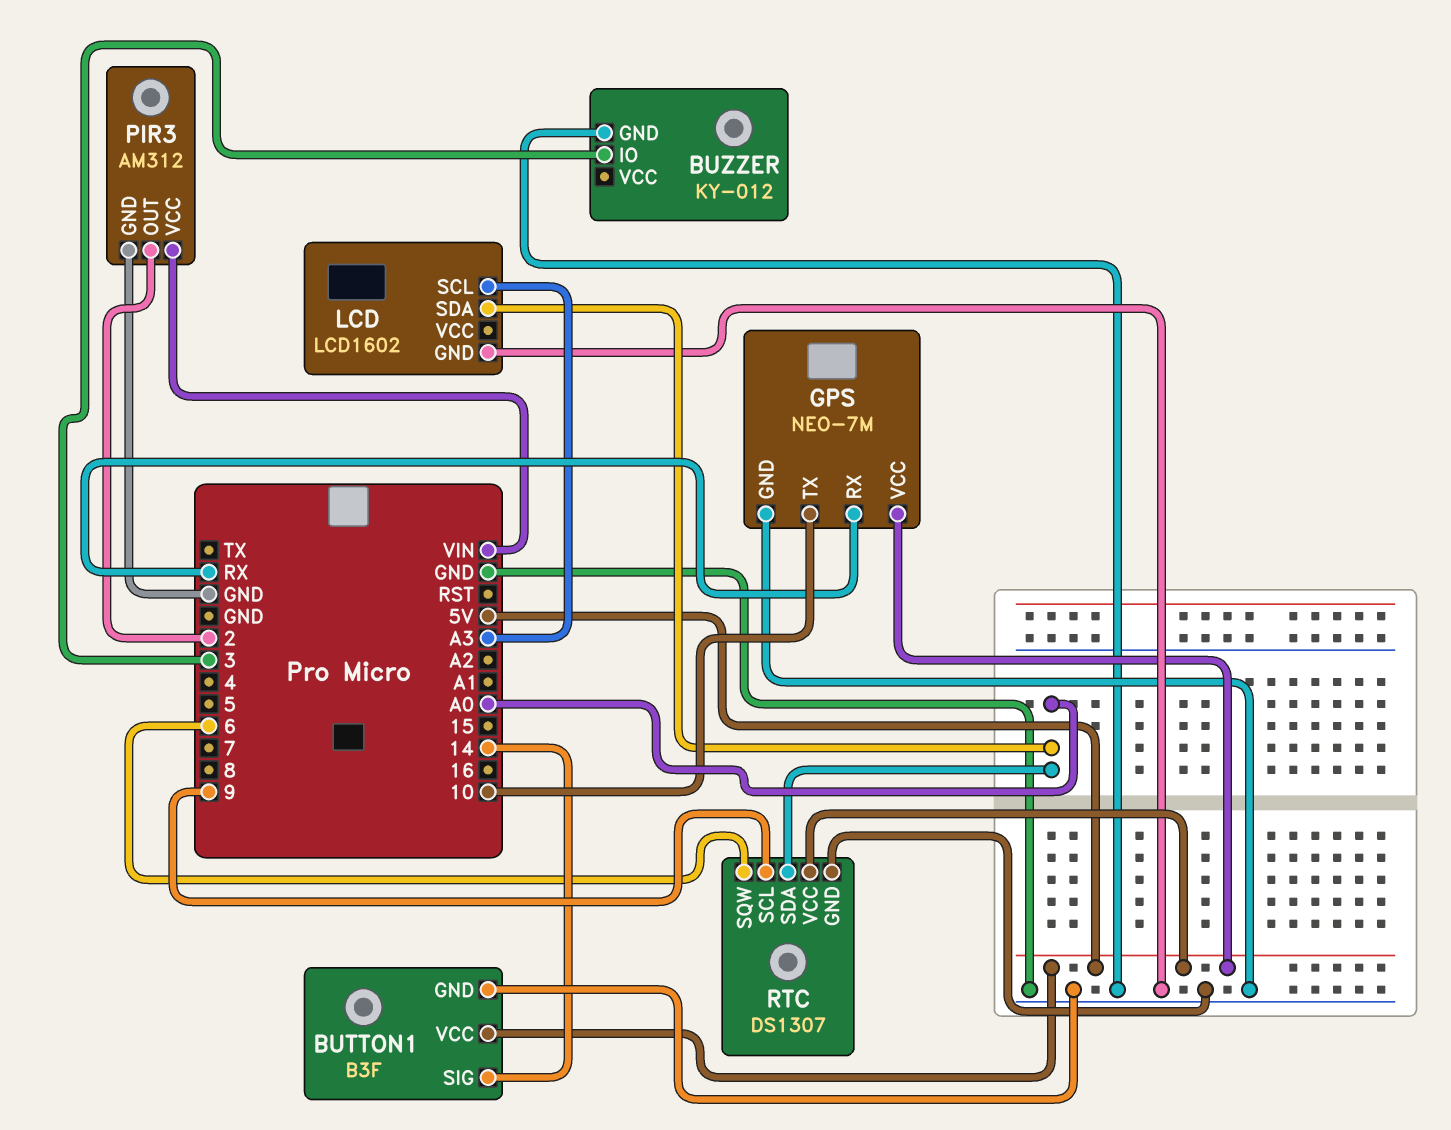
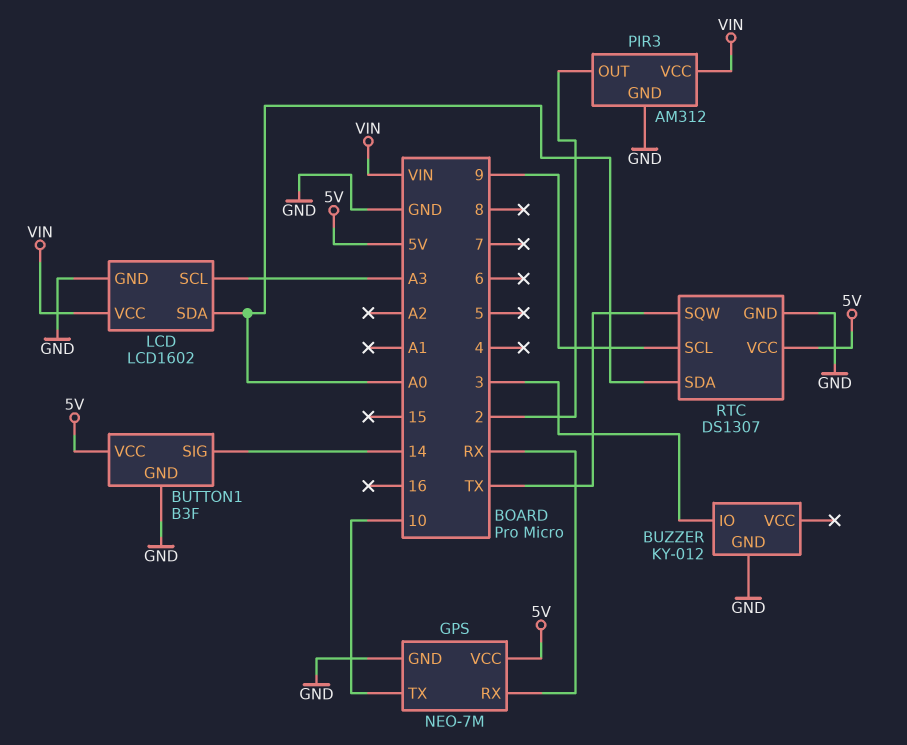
LCD pin VCC: none -> VIN
RTC pin SQW: 6 -> TX

